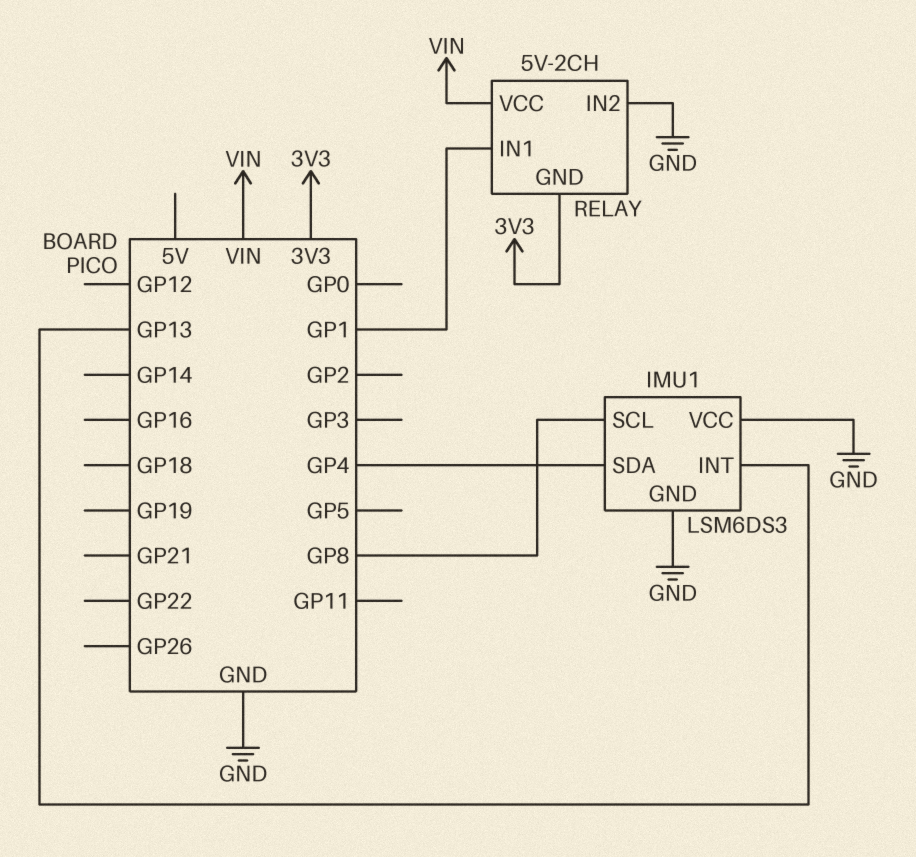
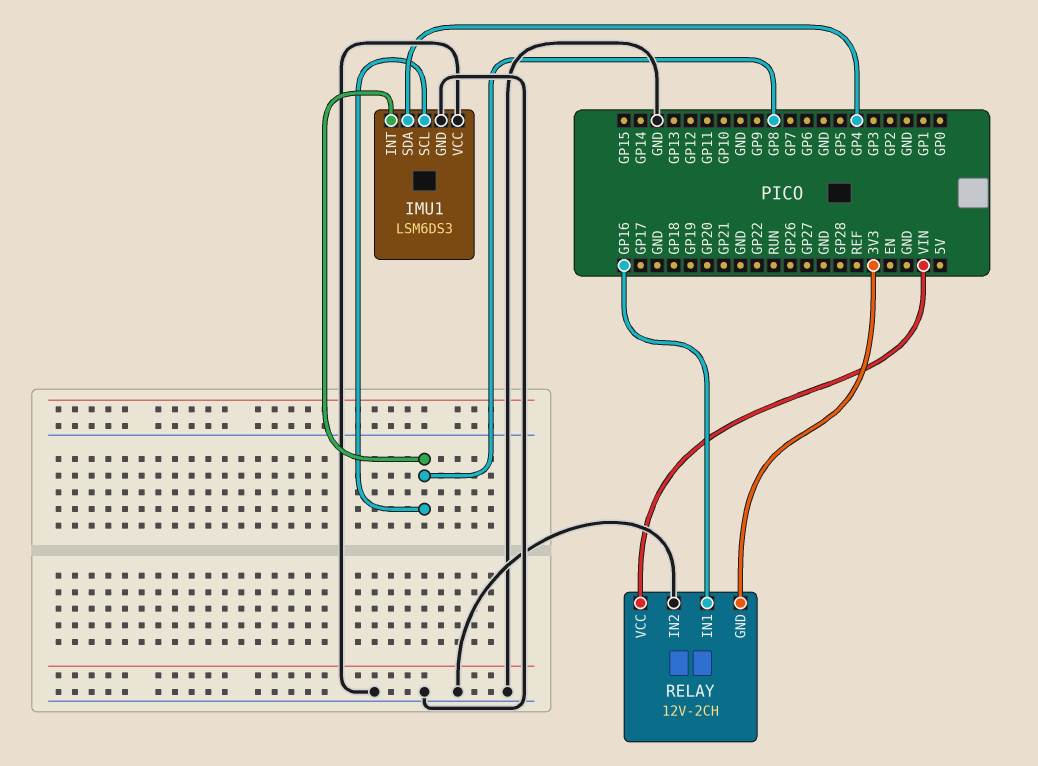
IMU1 pin INT: GP13 -> GP8
RELAY: 5V-2CH -> 12V-2CH
RELAY pin IN1: GP1 -> GP16

